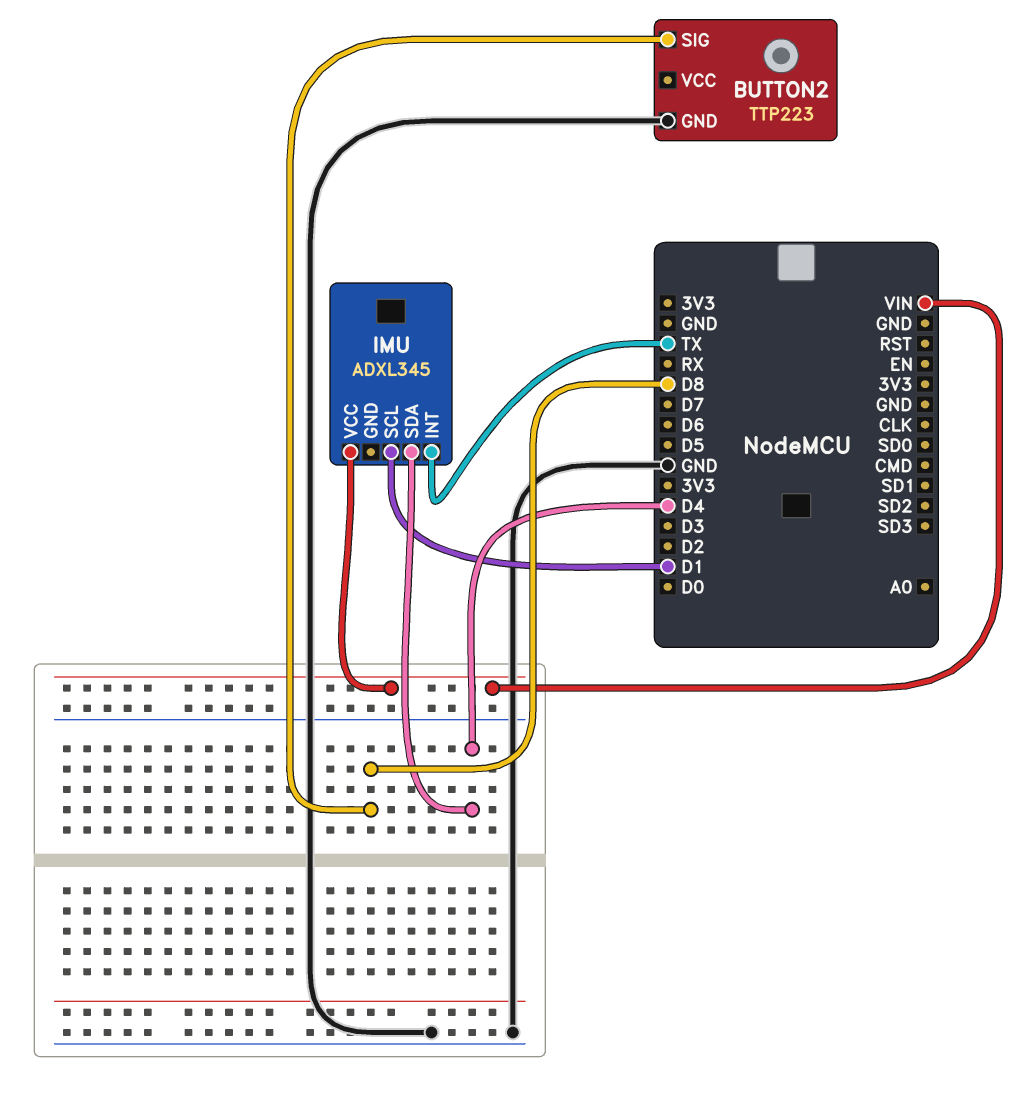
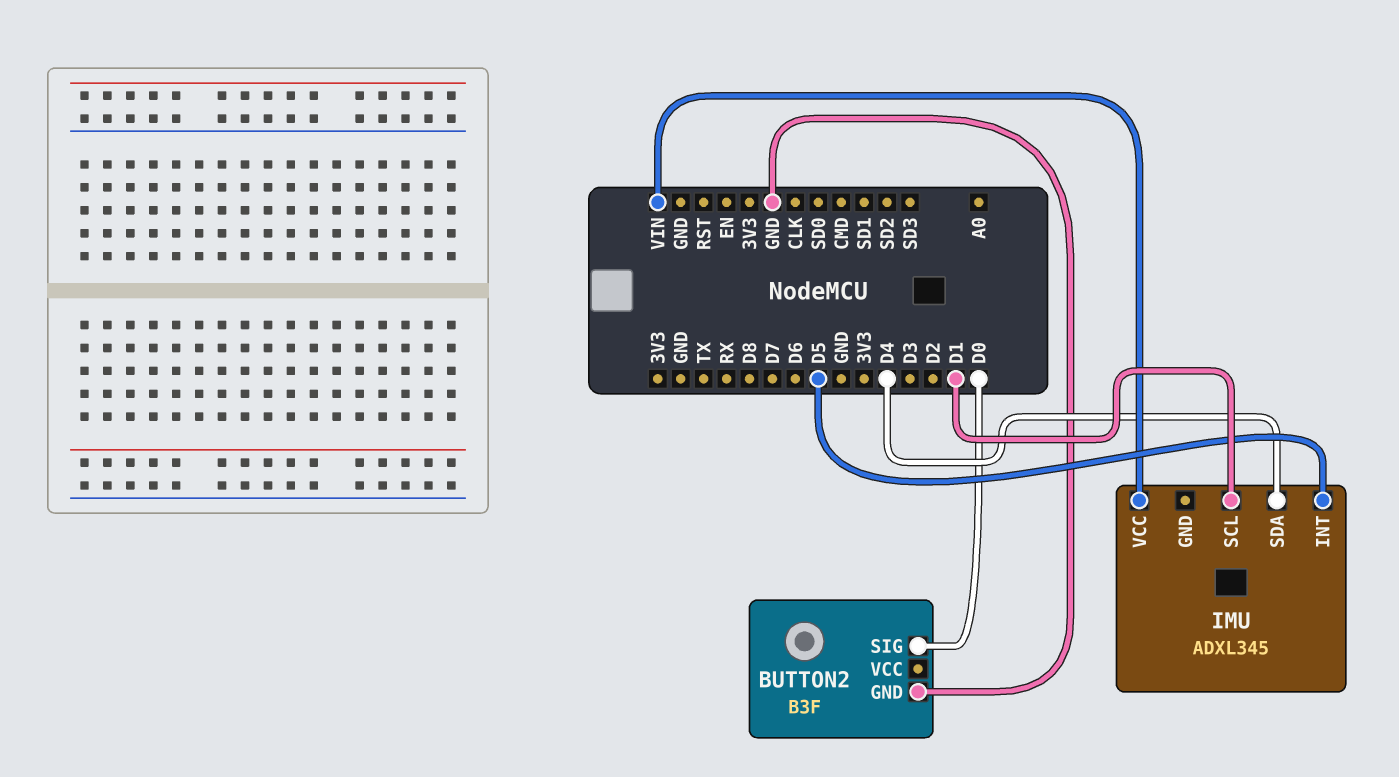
BUTTON2: TTP223 -> B3F
BUTTON2 pin SIG: D8 -> D0
IMU pin INT: TX -> D5

